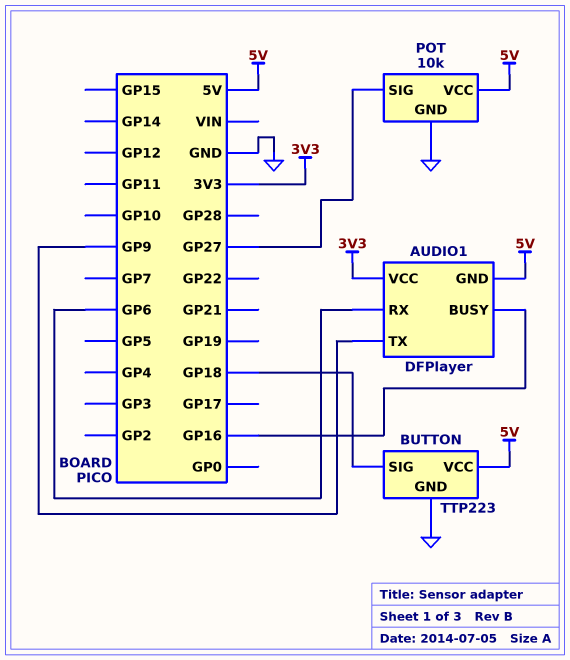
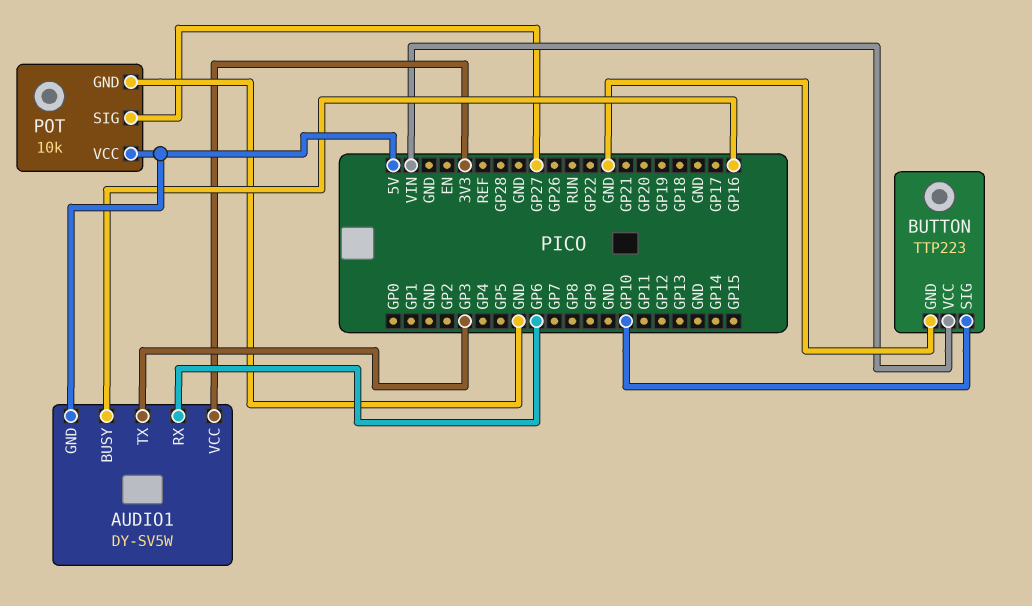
AUDIO1: DFPlayer -> DY-SV5W
AUDIO1 pin TX: GP9 -> GP3
BUTTON pin SIG: GP18 -> GP10
BUTTON pin VCC: 5V -> VIN

